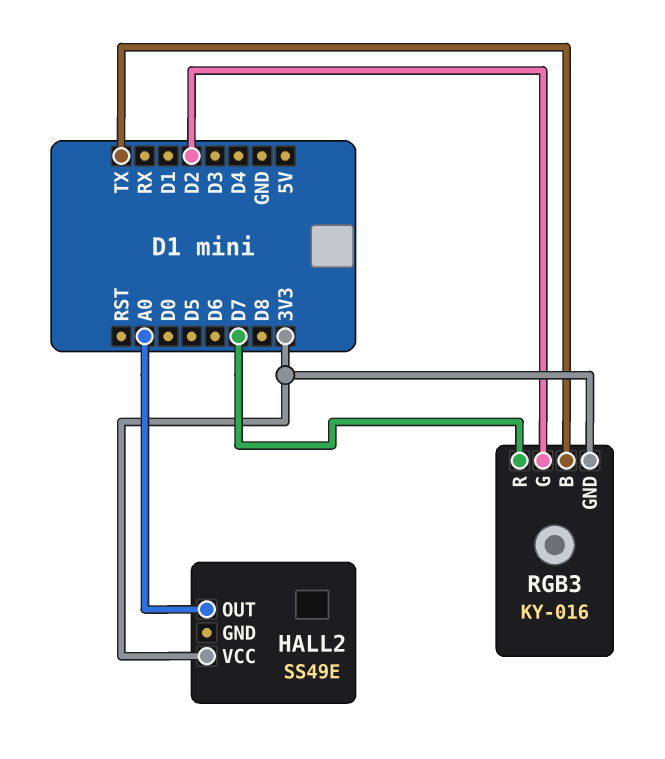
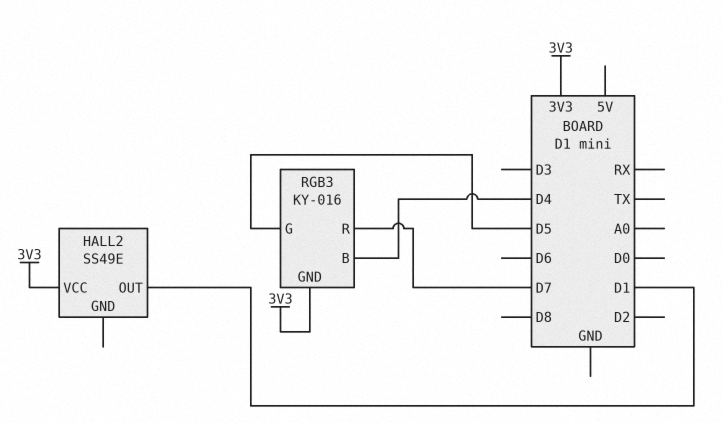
HALL2 pin OUT: A0 -> D1
RGB3 pin B: TX -> D4
RGB3 pin G: D2 -> D5

